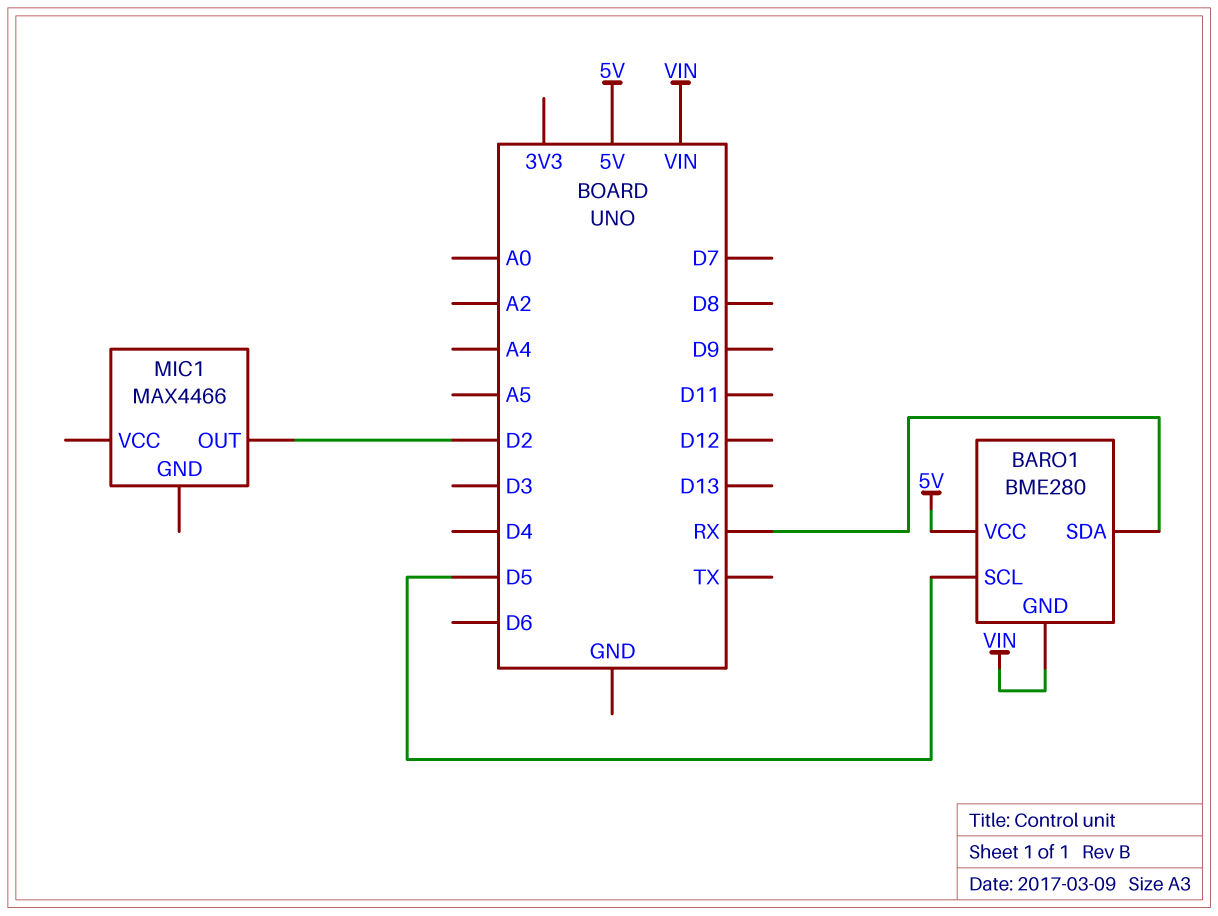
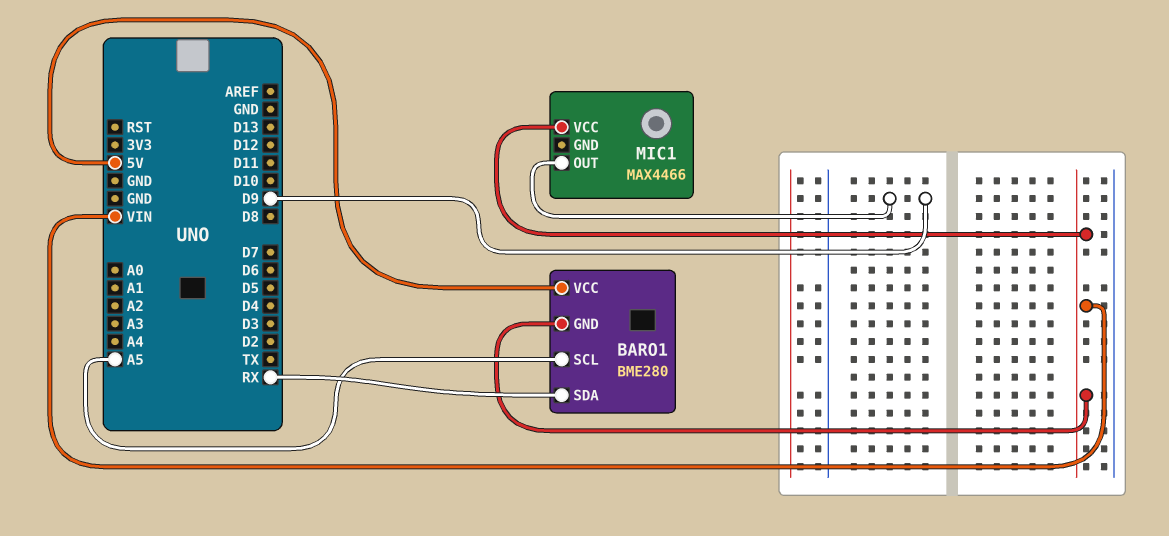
BARO1 pin SCL: D5 -> A5
MIC1 pin OUT: D2 -> D9
MIC1 pin VCC: none -> VIN

